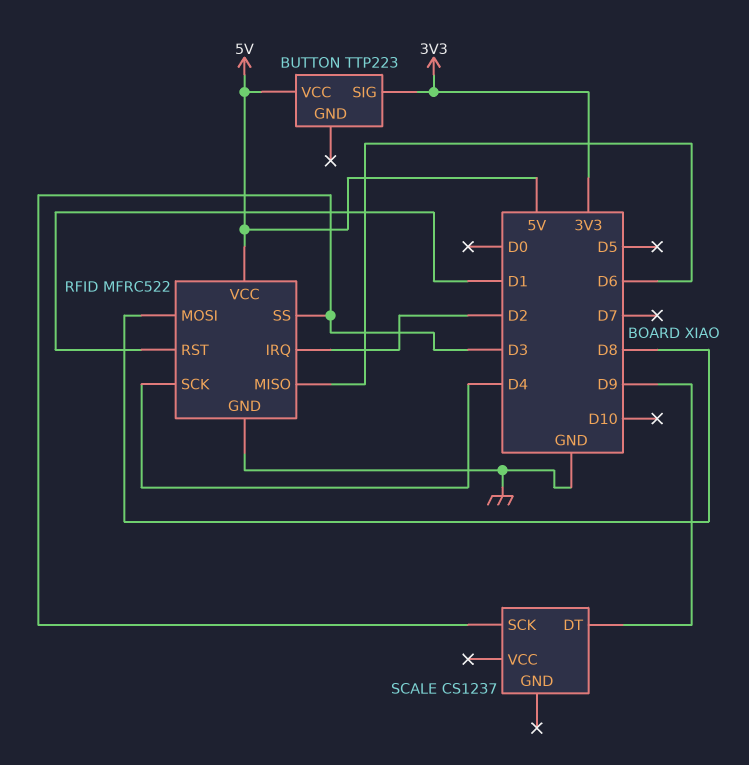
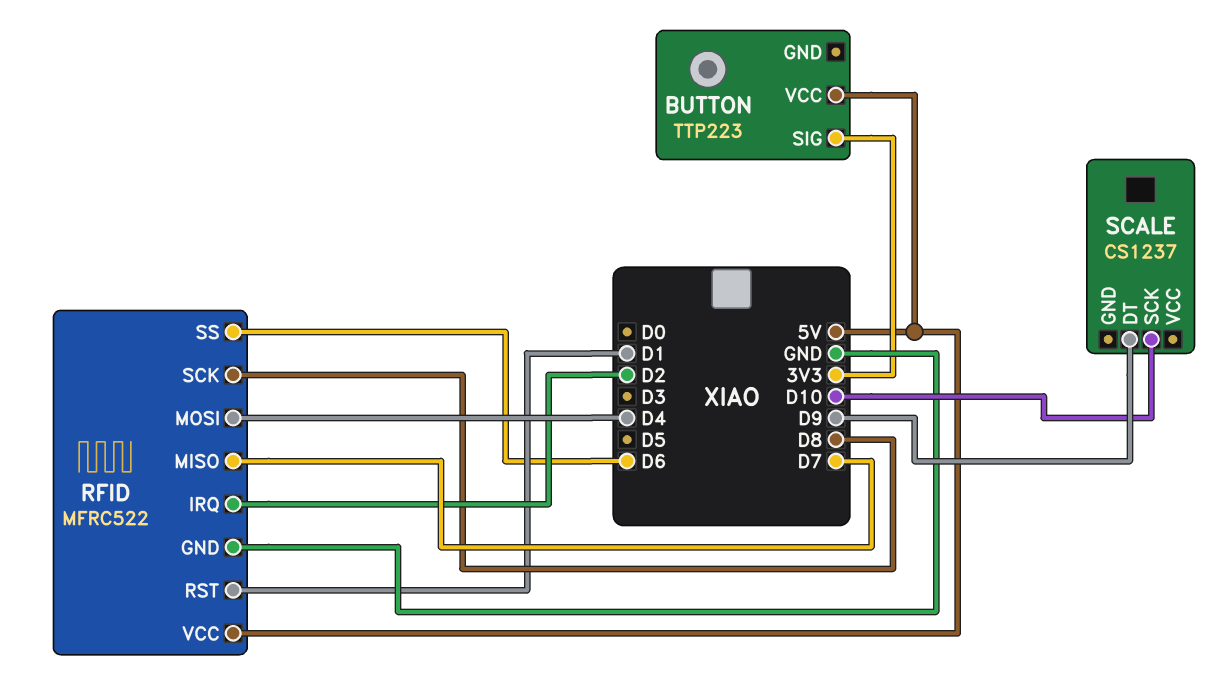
RFID pin MISO: D6 -> D7
RFID pin MOSI: D8 -> D4
RFID pin SCK: D4 -> D8
RFID pin SS: D3 -> D6
SCALE pin SCK: D3 -> D10

